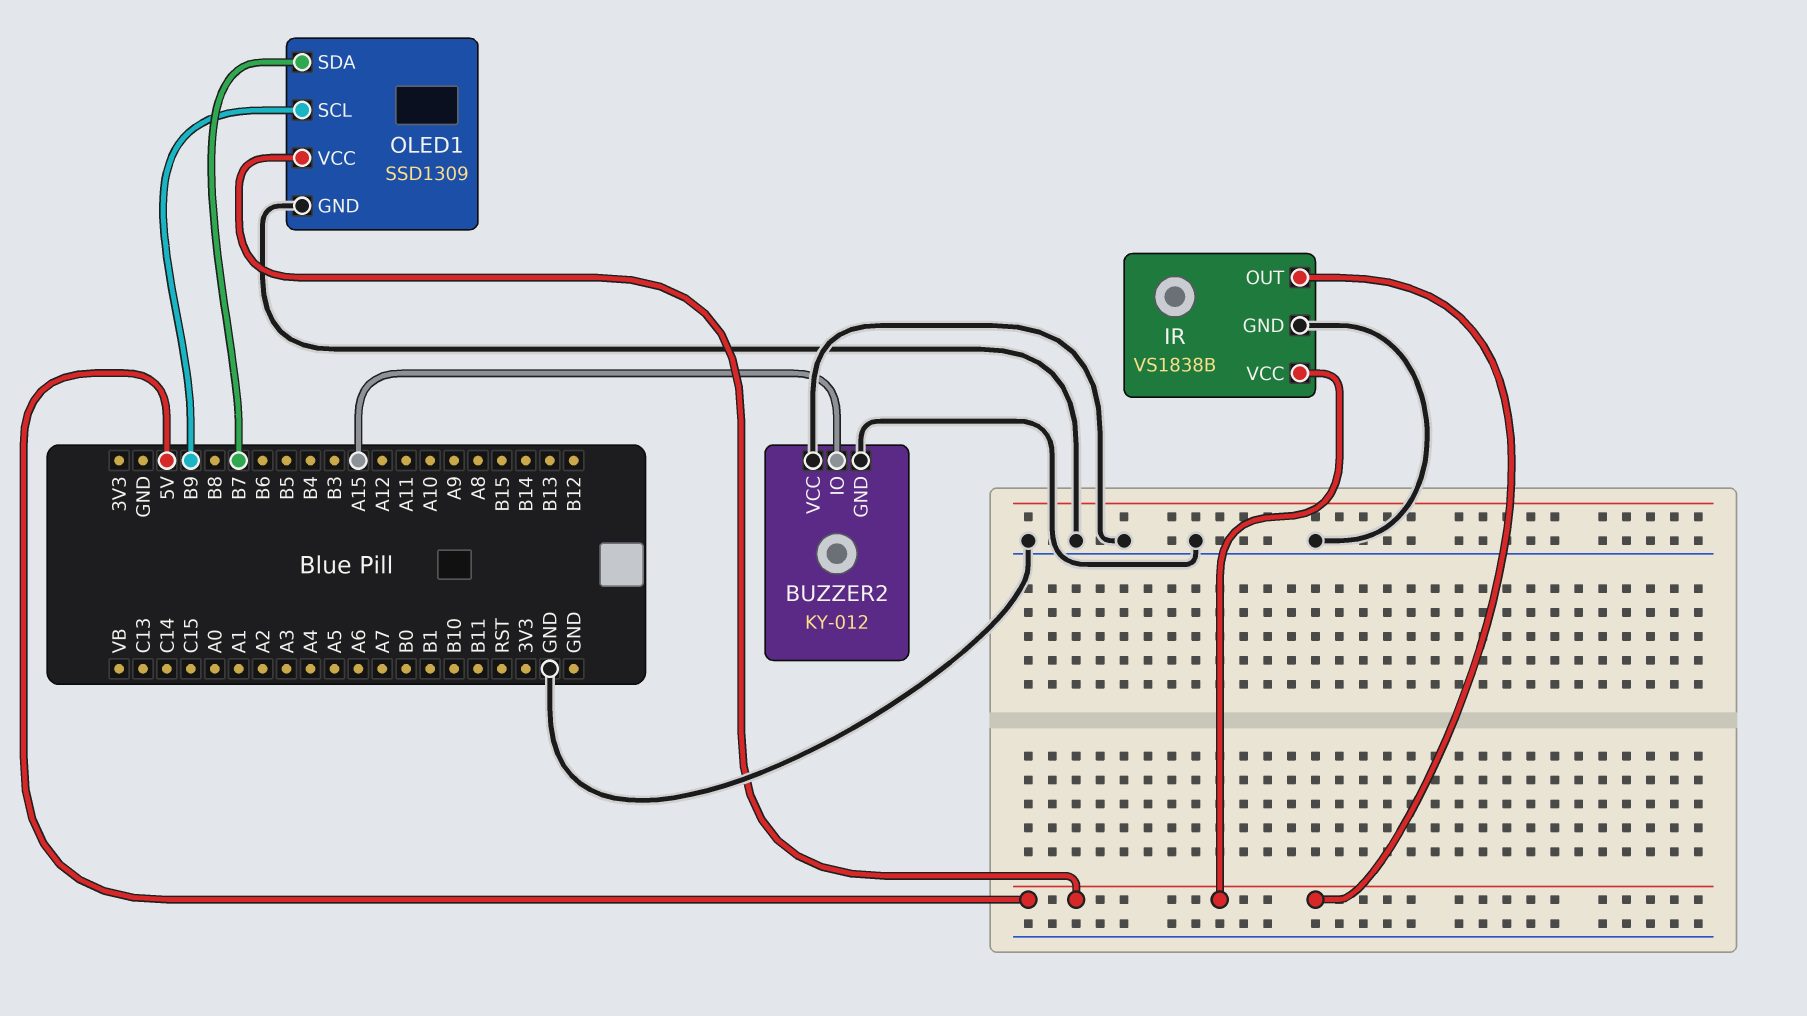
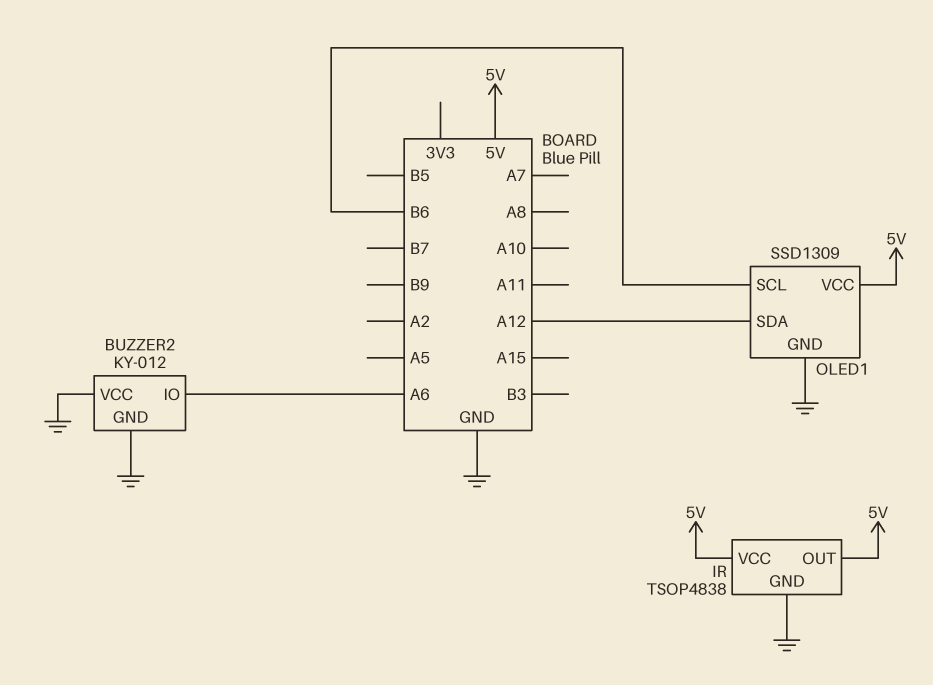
BUZZER2 pin IO: A15 -> A6
IR: VS1838B -> TSOP4838
OLED1 pin SCL: B9 -> B6
OLED1 pin SDA: B7 -> A12

